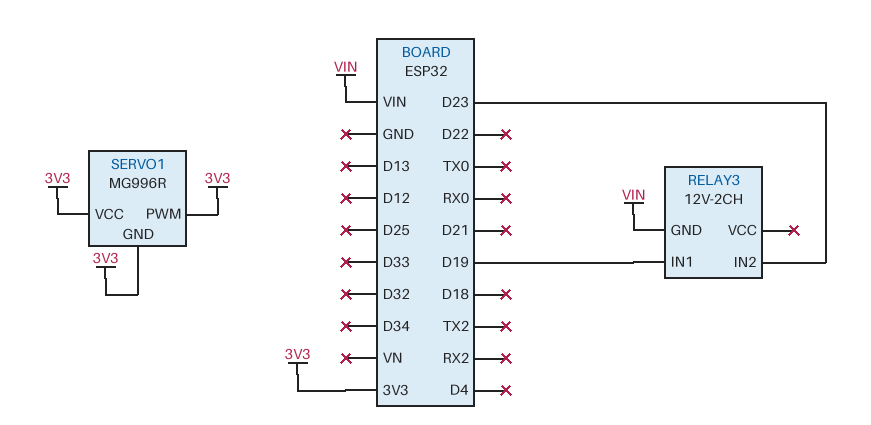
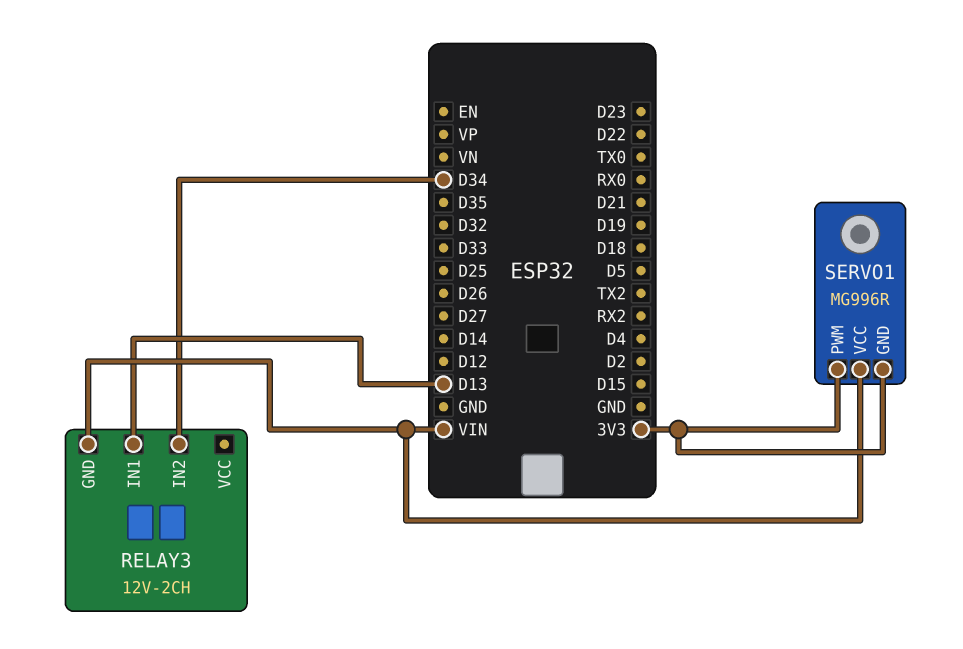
RELAY3 pin IN1: D19 -> D13
RELAY3 pin IN2: D23 -> D34
SERVO1 pin VCC: 3V3 -> VIN

